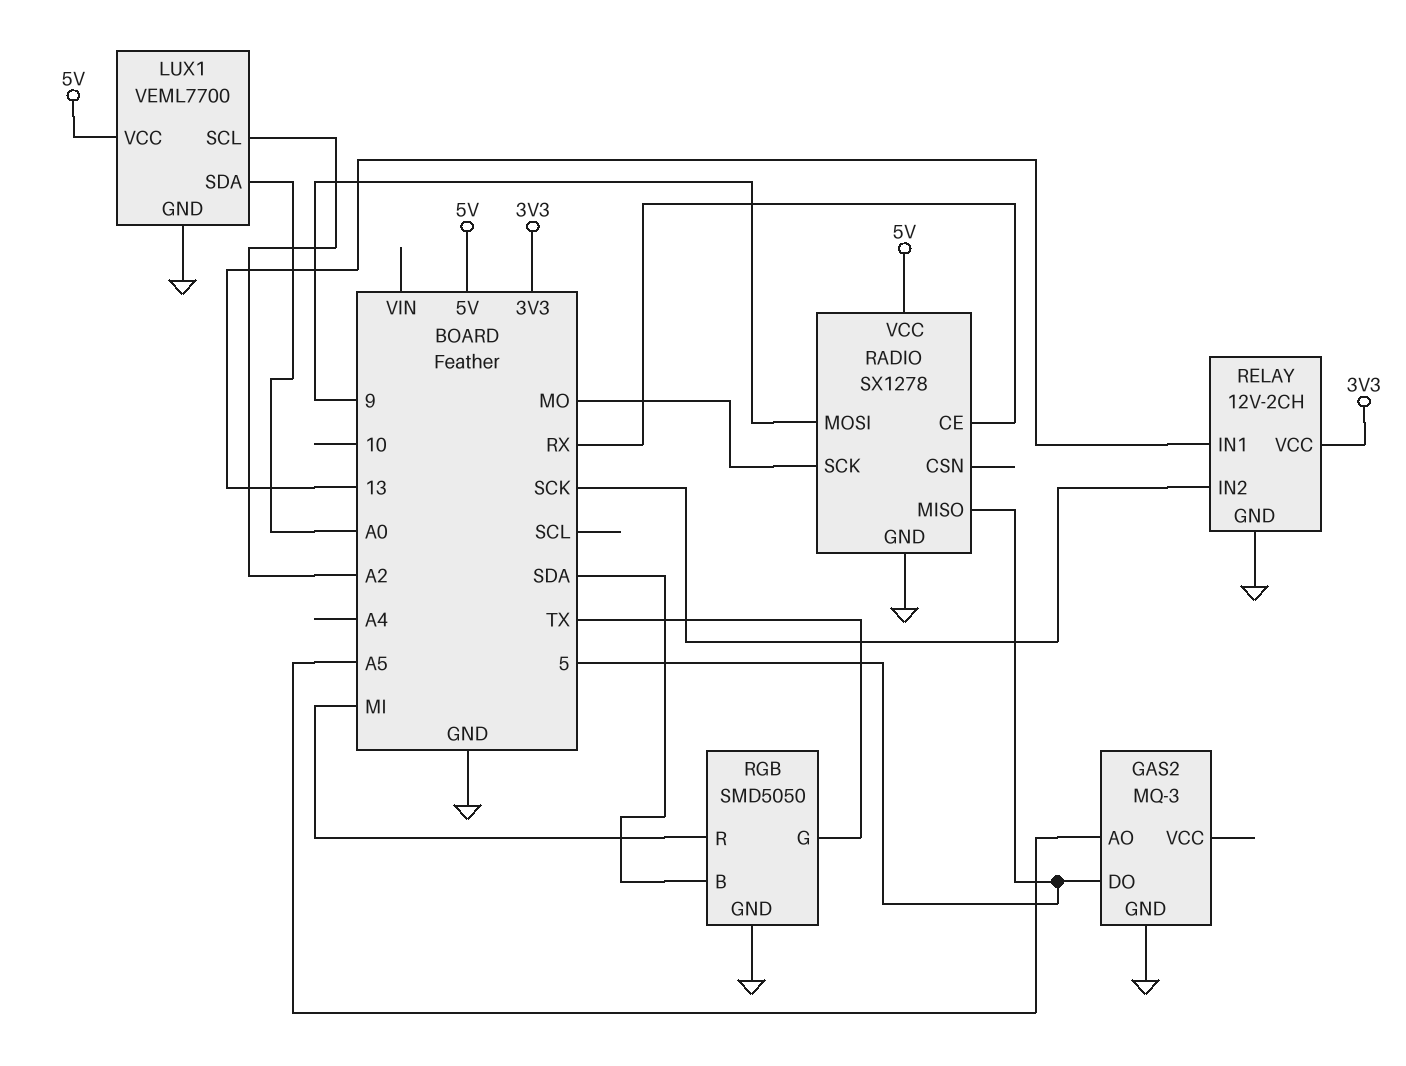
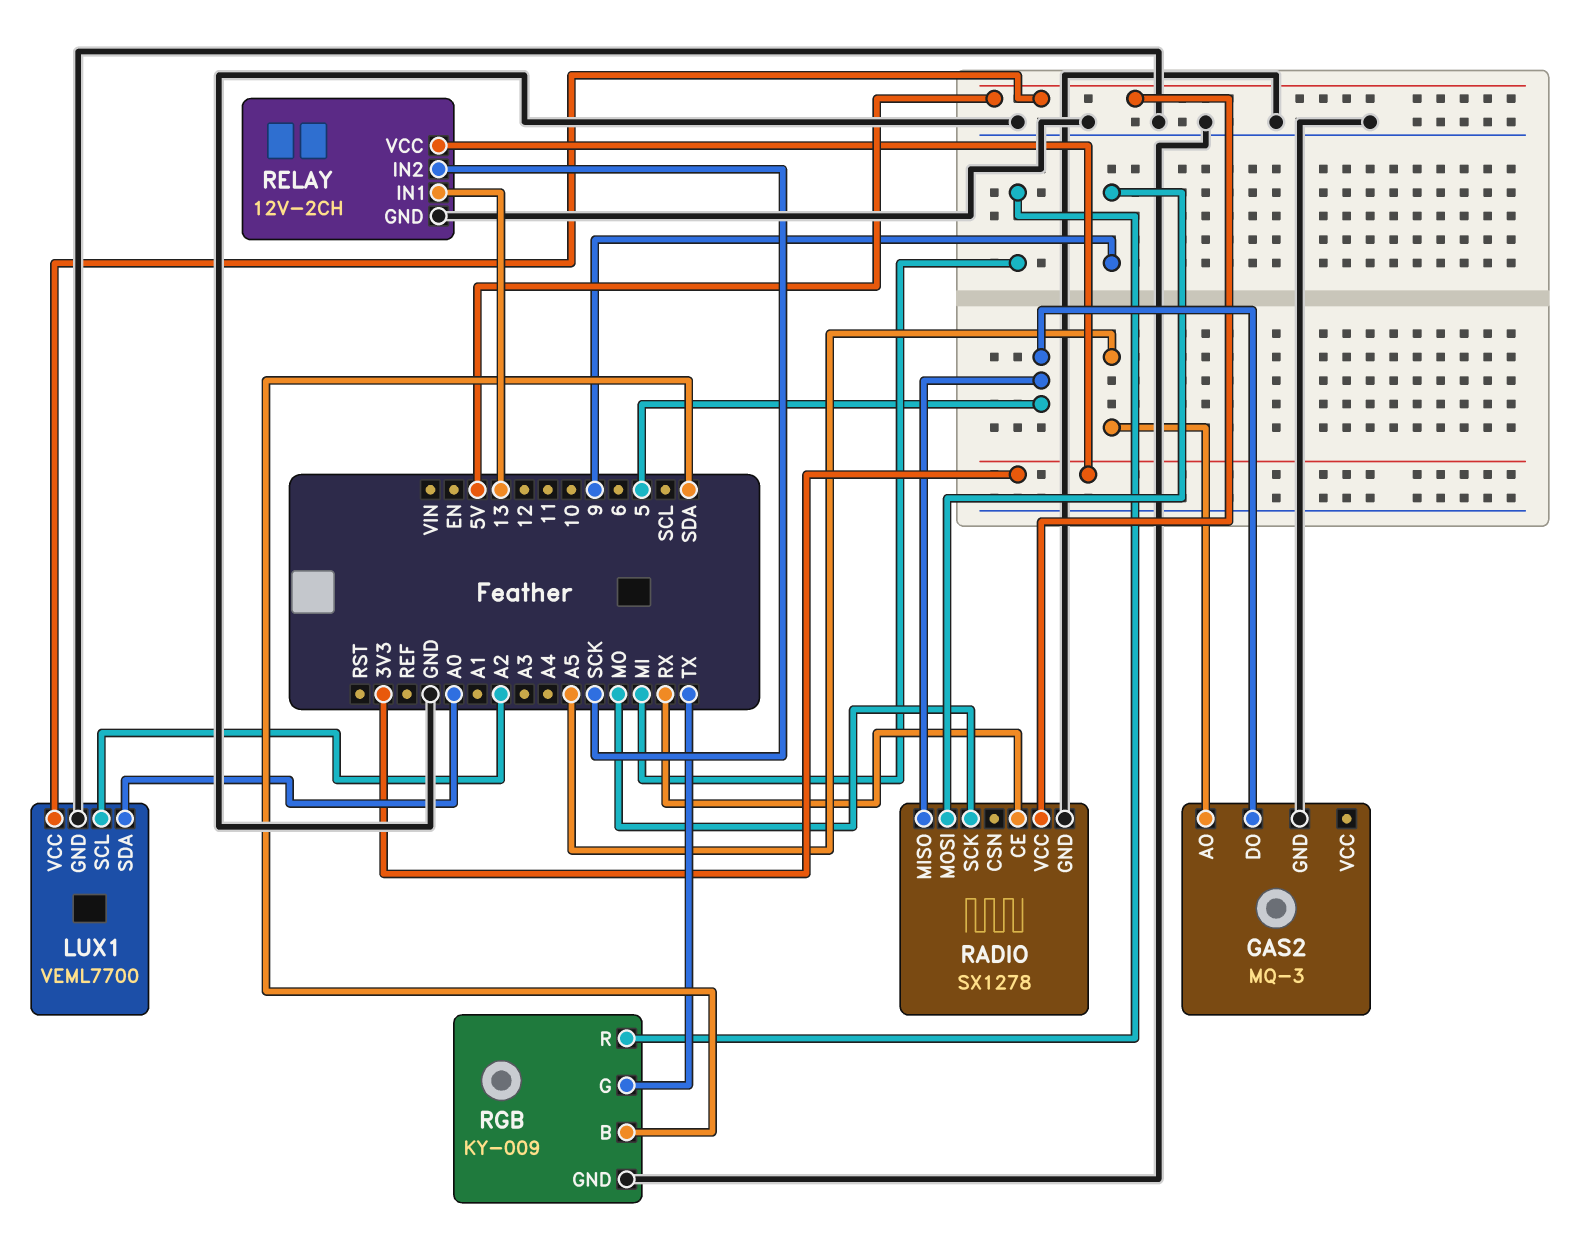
RGB: SMD5050 -> KY-009

